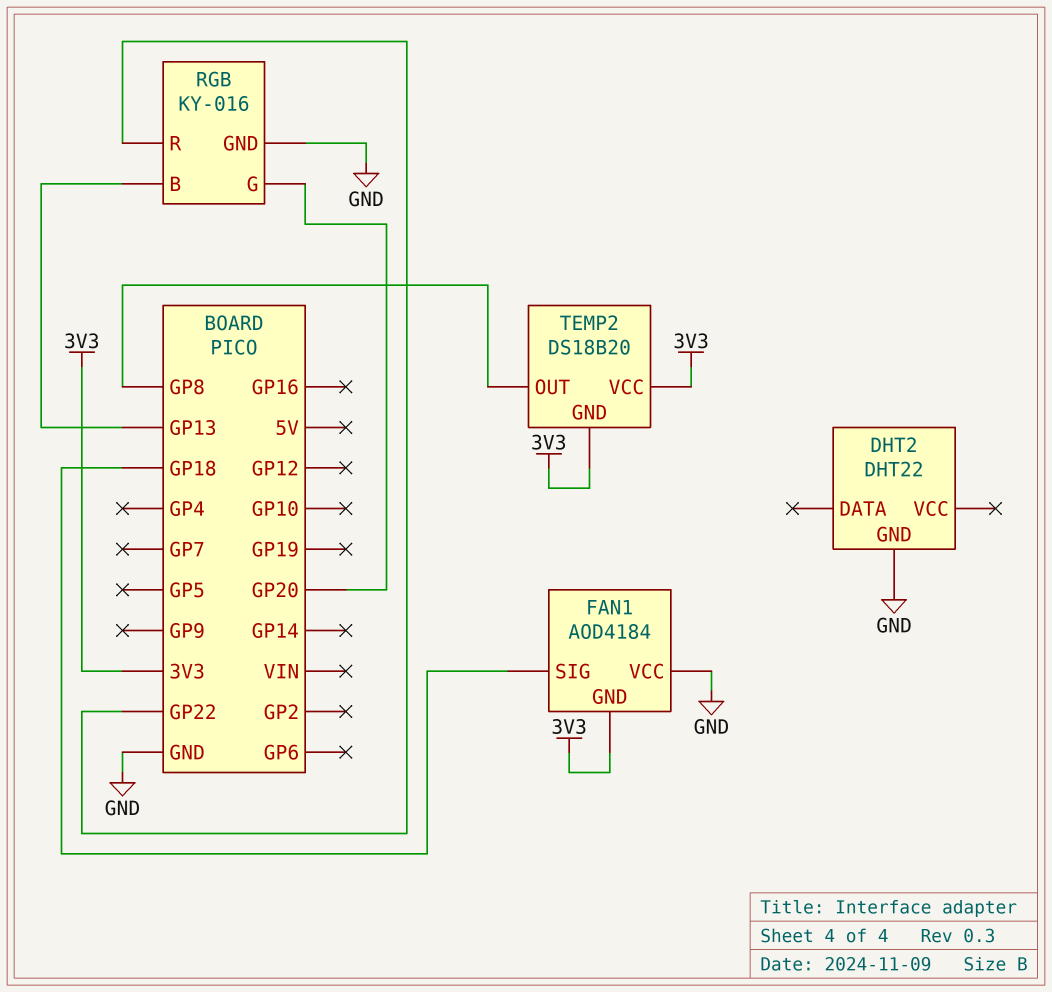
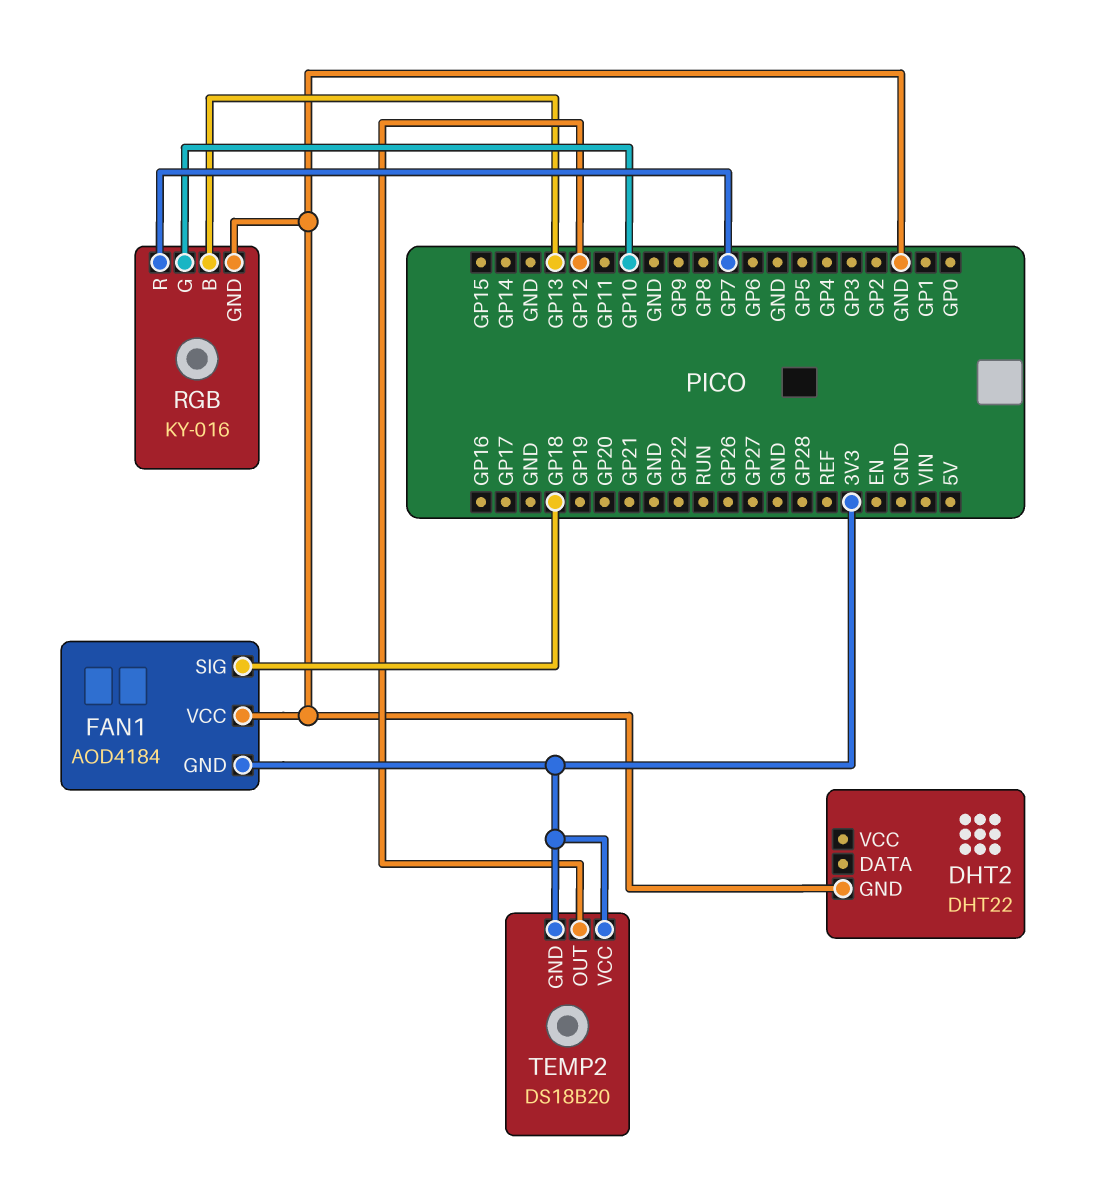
RGB pin G: GP20 -> GP10
RGB pin R: GP22 -> GP7
TEMP2 pin OUT: GP8 -> GP12

